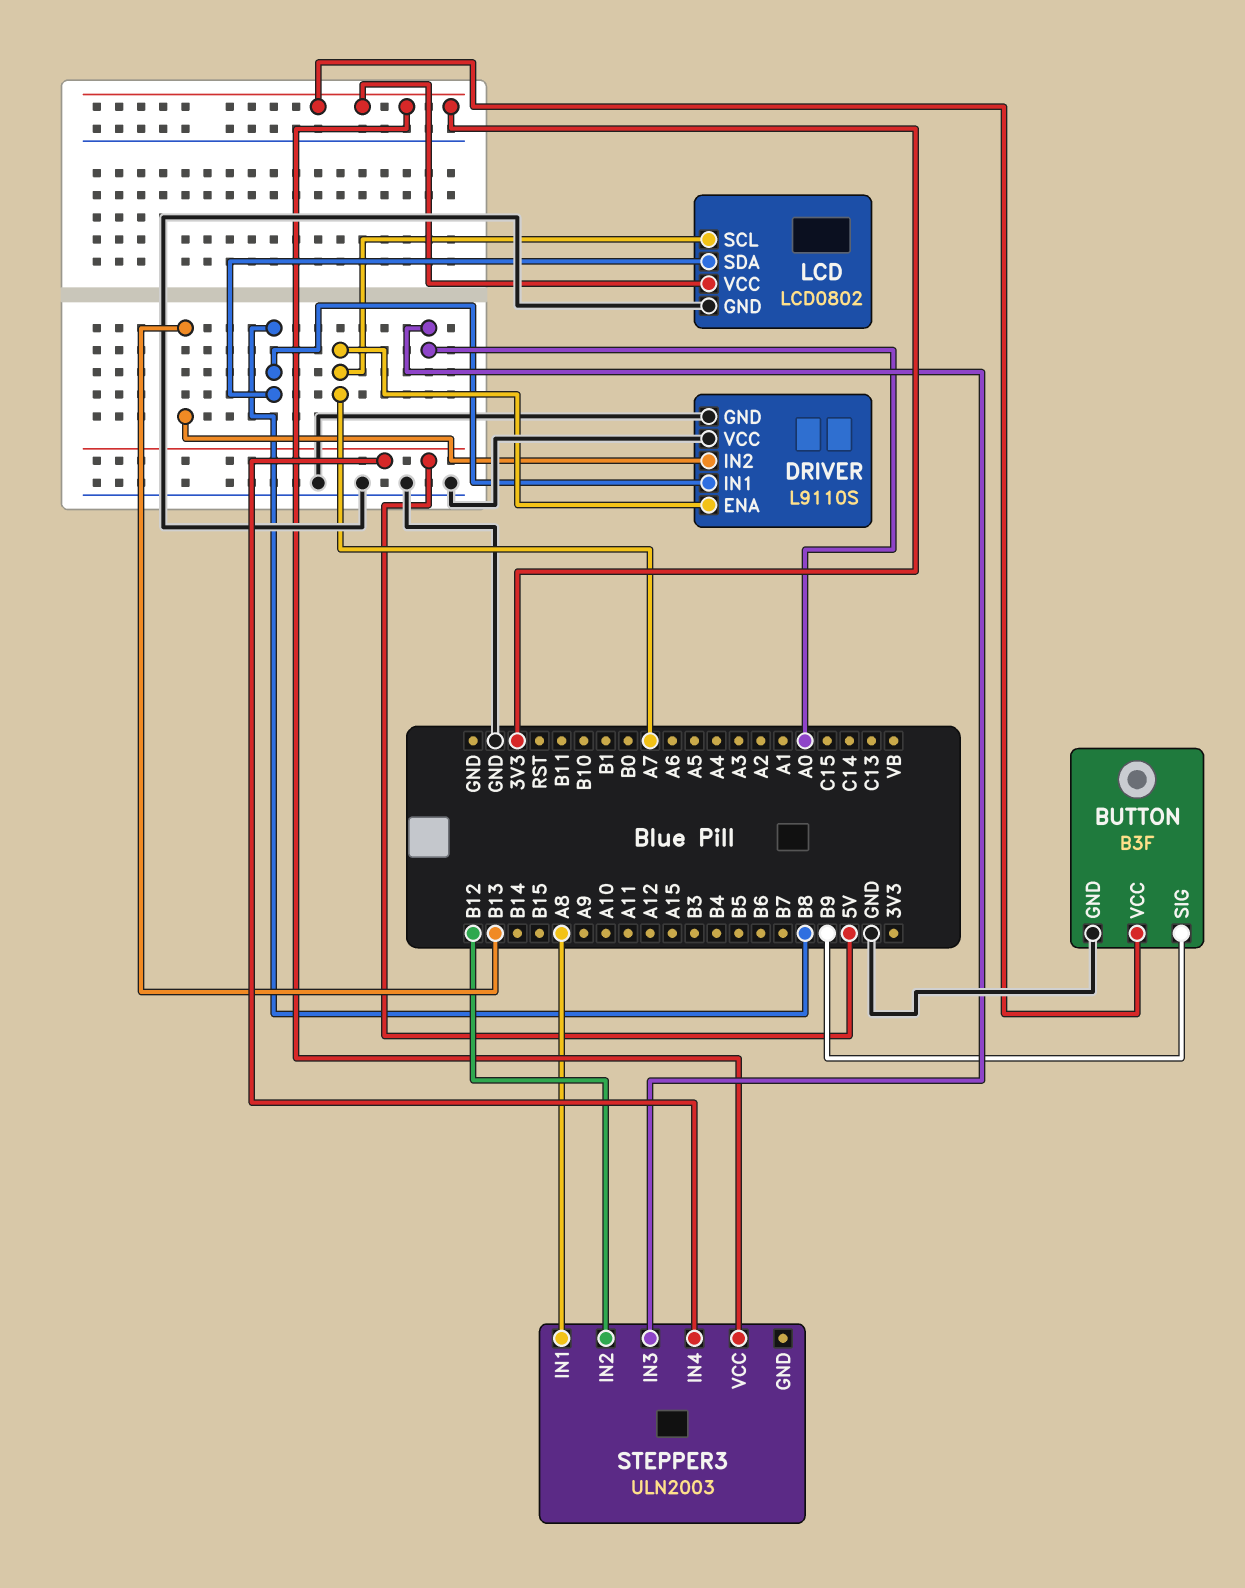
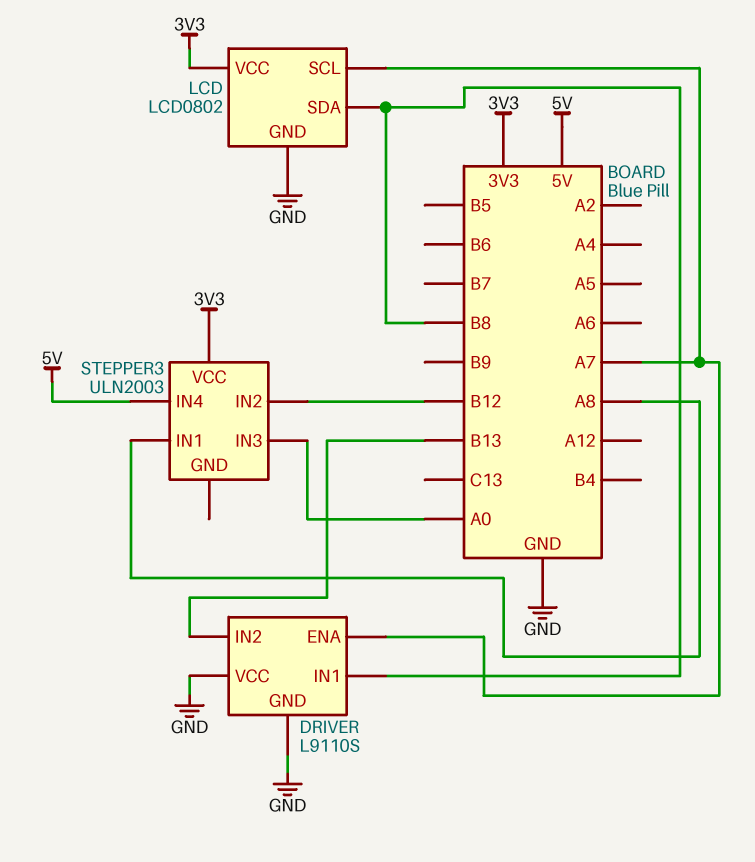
BUTTON: B3F -> none
BUTTON pin GND: GND -> none
BUTTON pin SIG: B9 -> none
BUTTON pin VCC: 3V3 -> none

